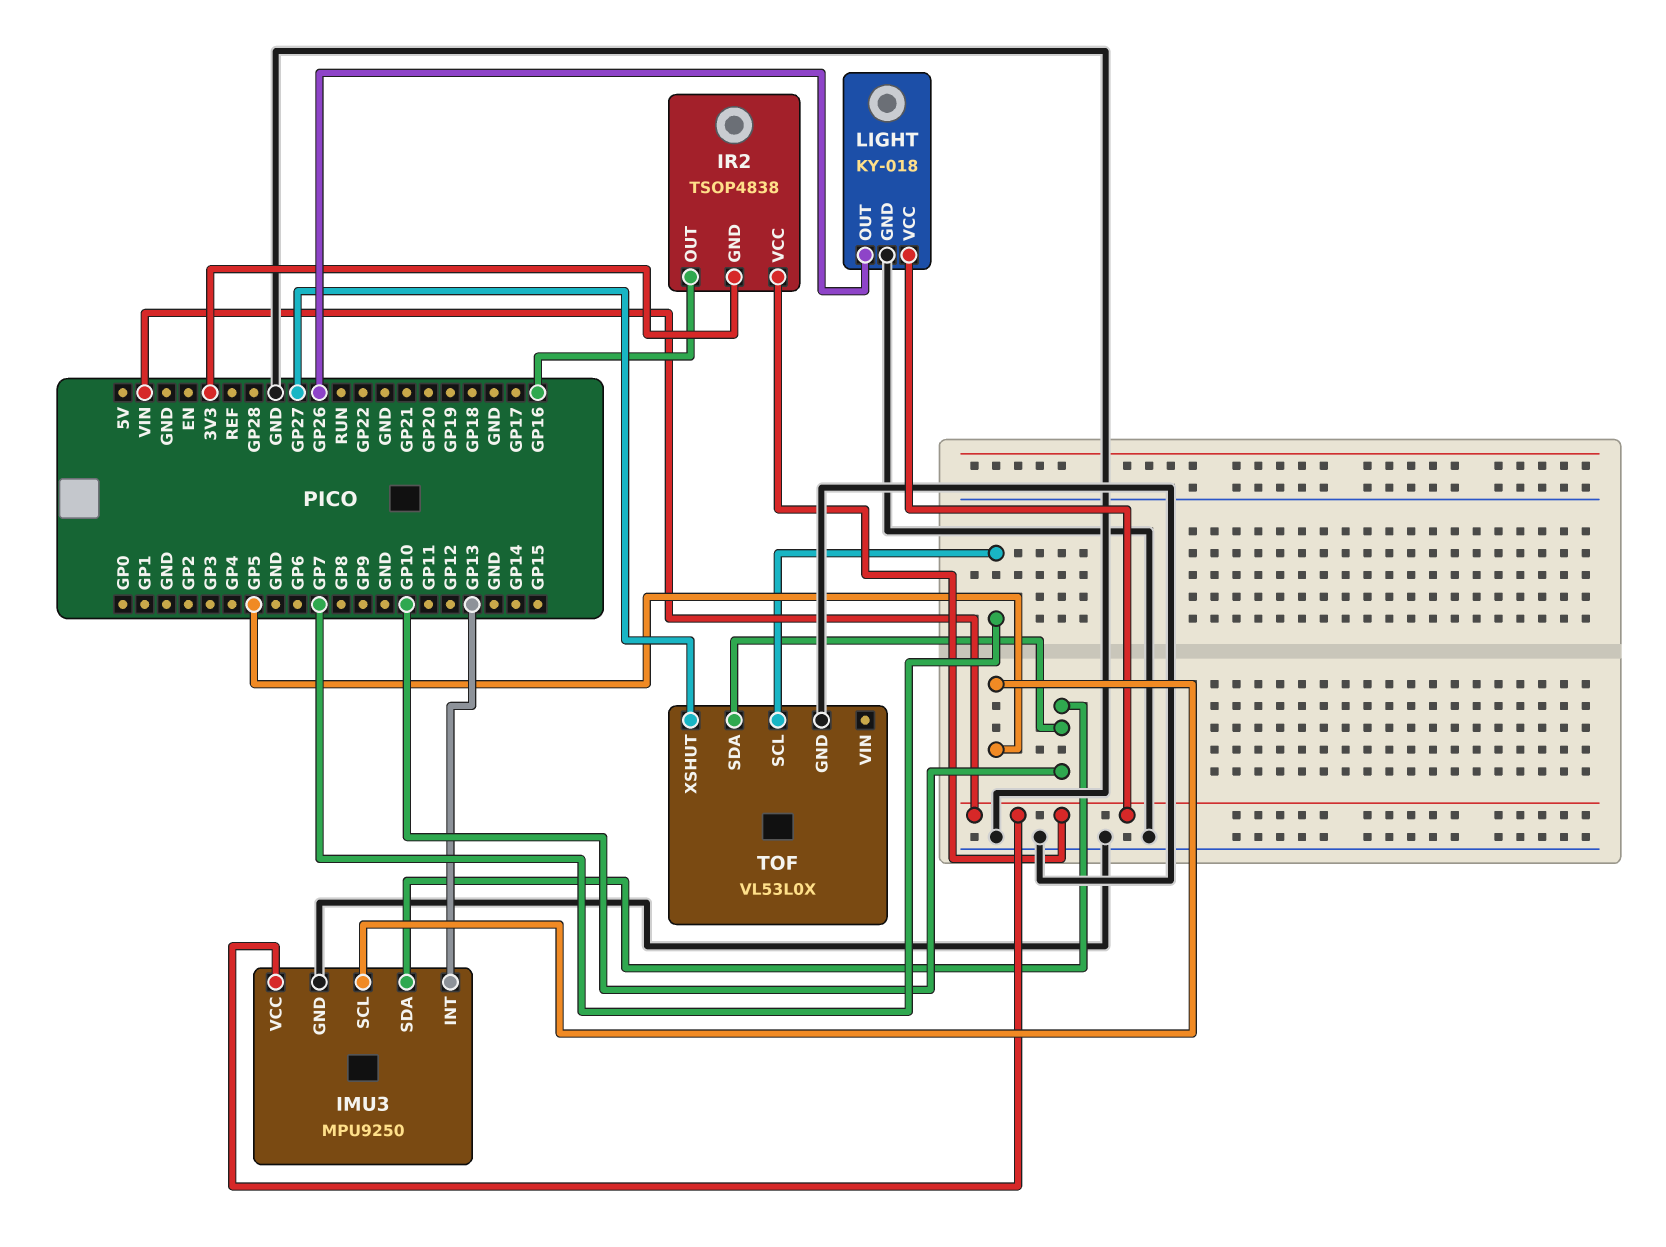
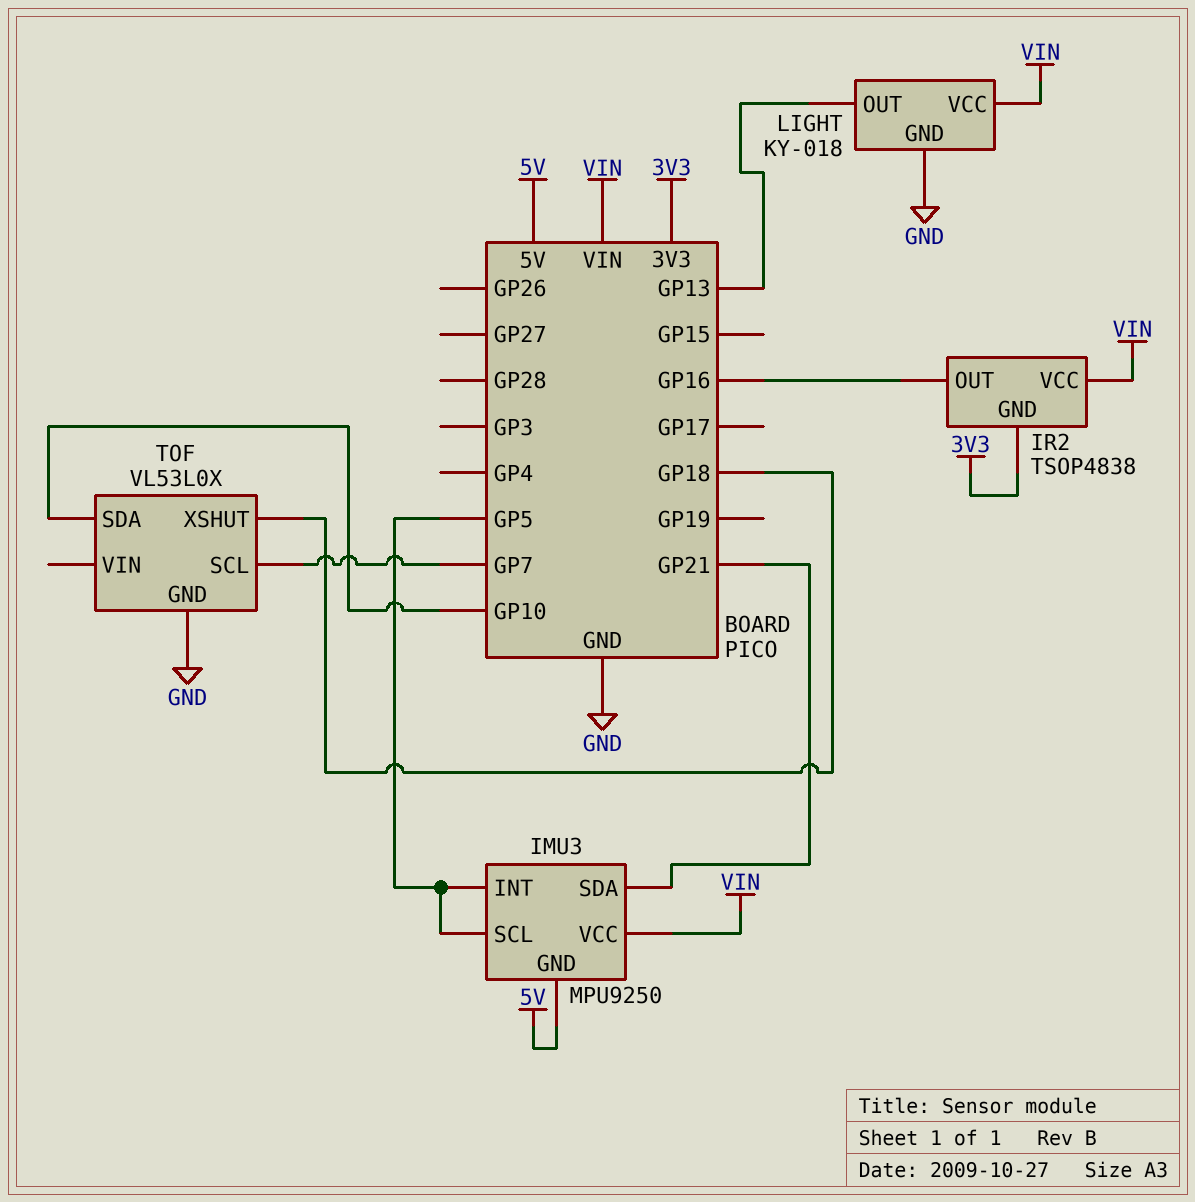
IMU3 pin GND: GND -> 5V
IMU3 pin INT: GP13 -> GP5
IMU3 pin SDA: GP10 -> GP21
LIGHT pin OUT: GP26 -> GP13
TOF pin XSHUT: GP27 -> GP18

